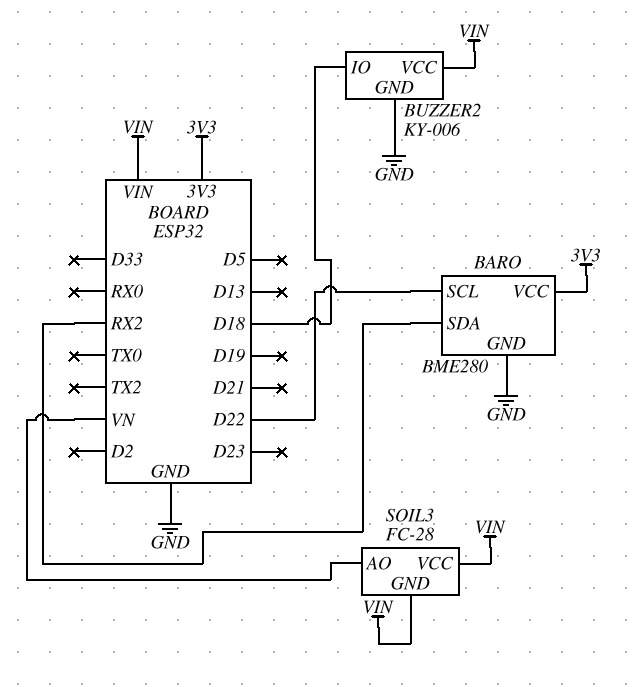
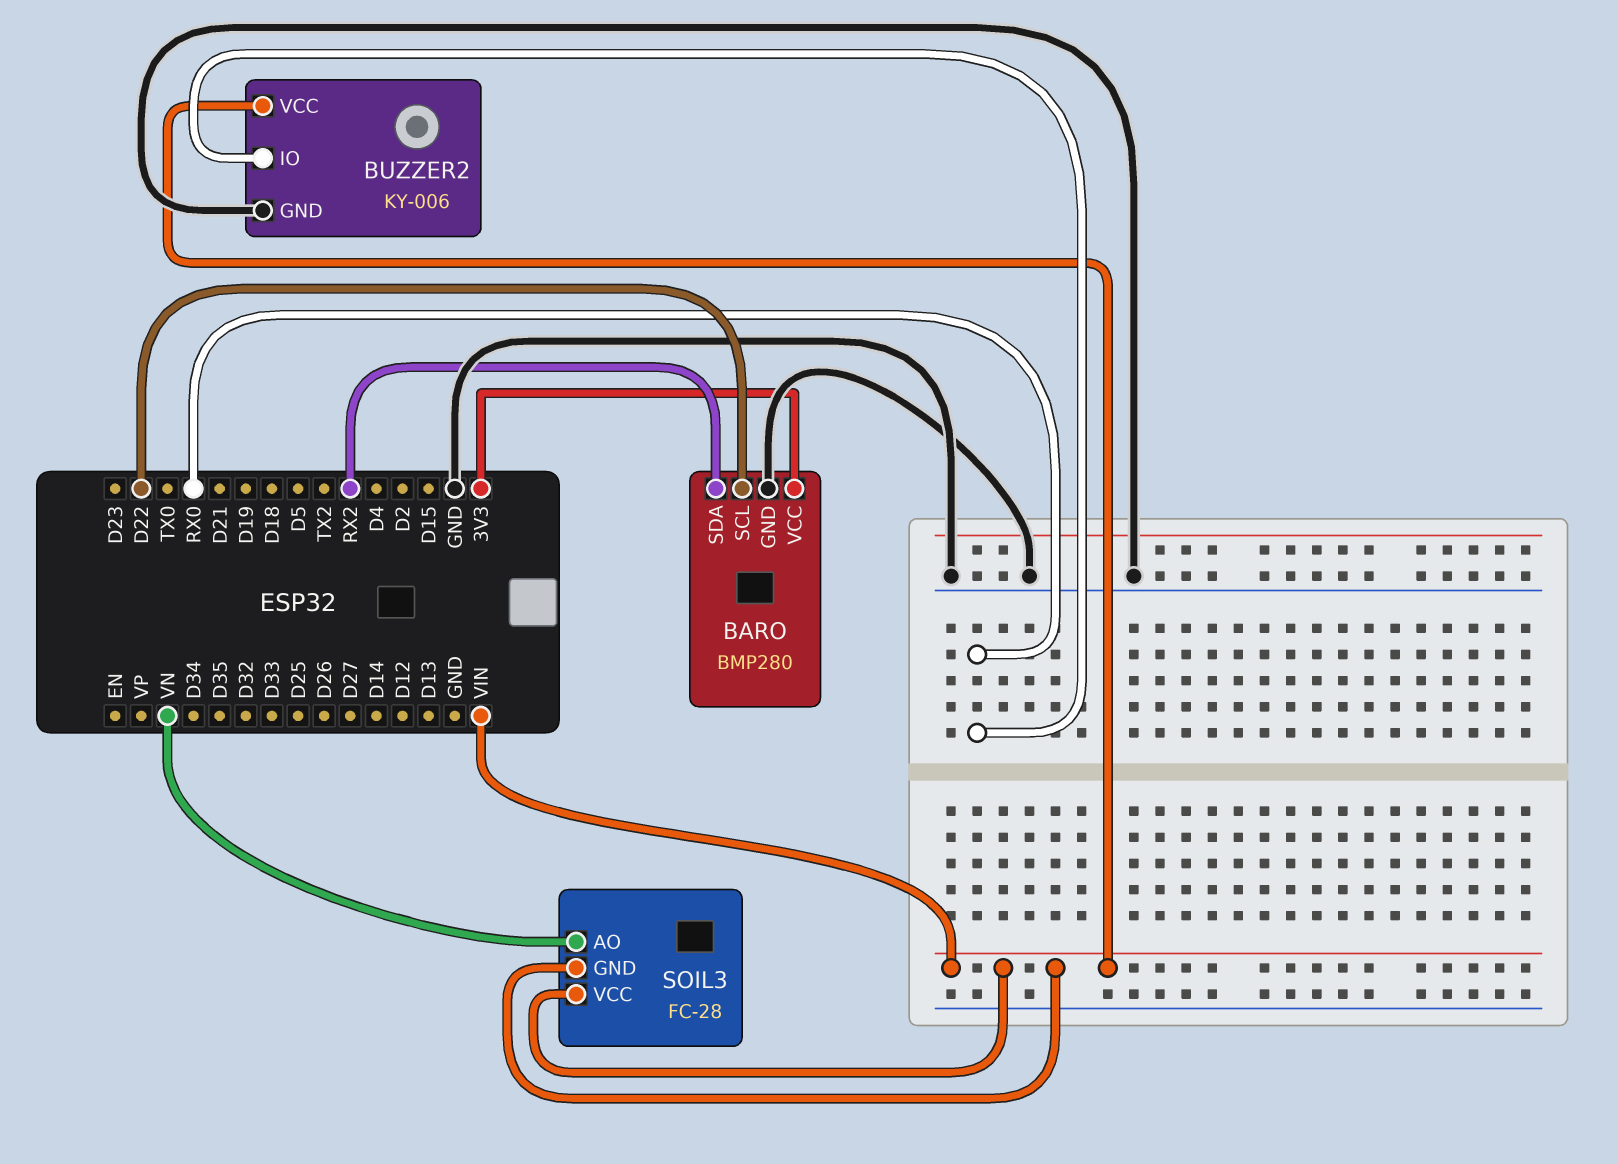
BARO: BME280 -> BMP280
BUZZER2 pin IO: D18 -> RX0

